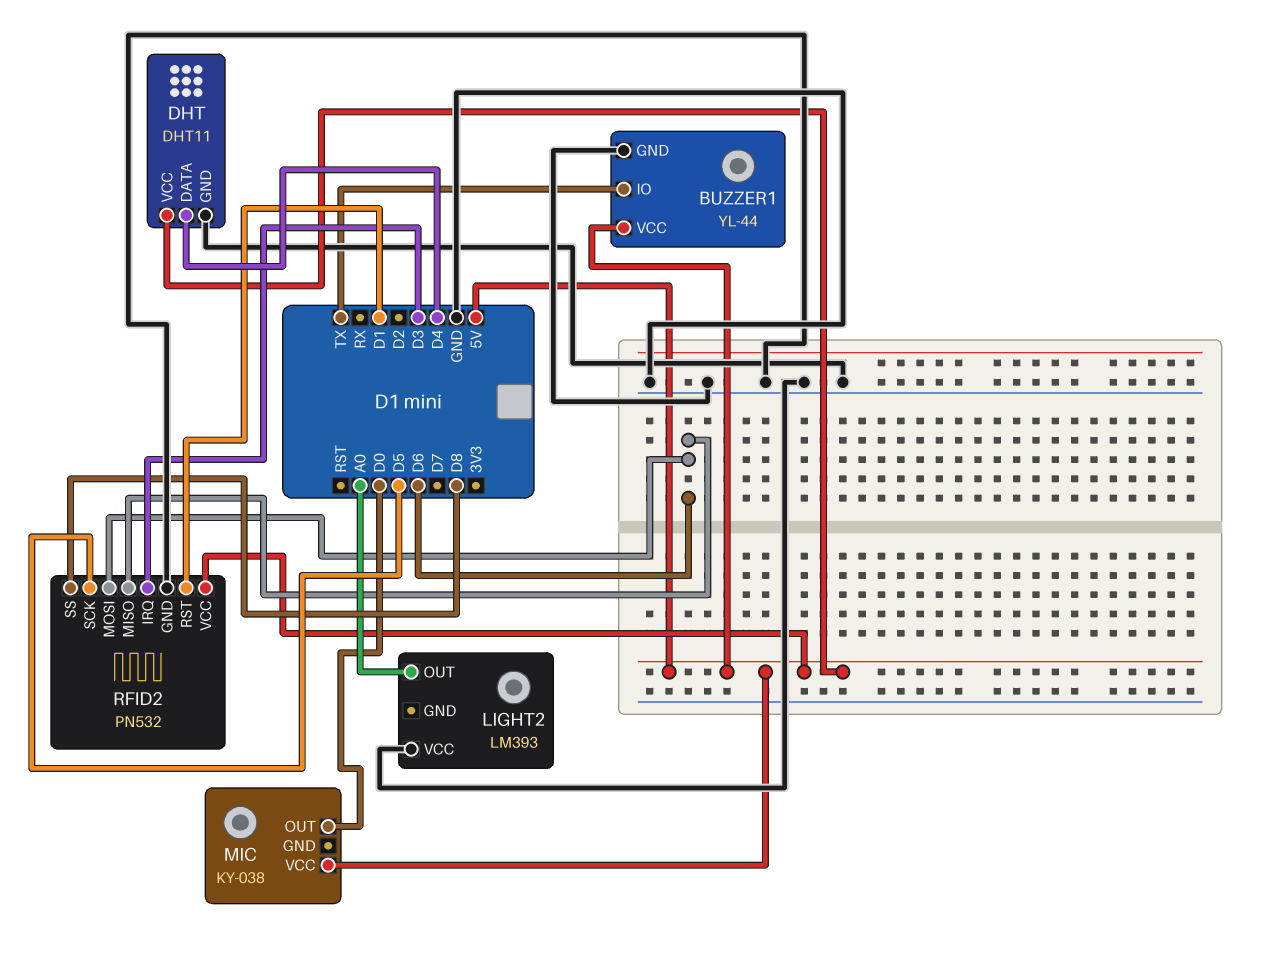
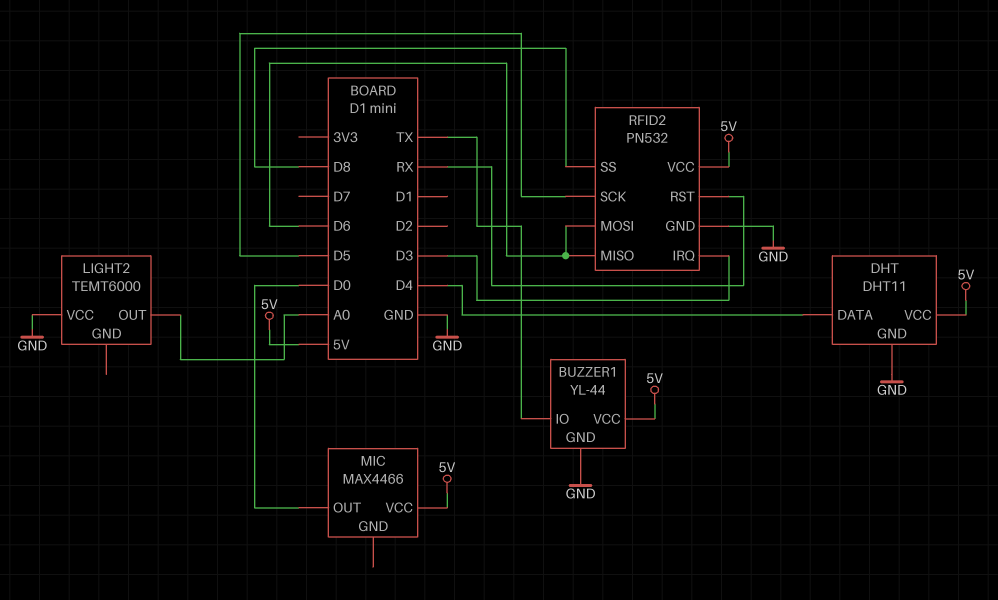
LIGHT2: LM393 -> TEMT6000
MIC: KY-038 -> MAX4466
RFID2 pin RST: D1 -> RX

